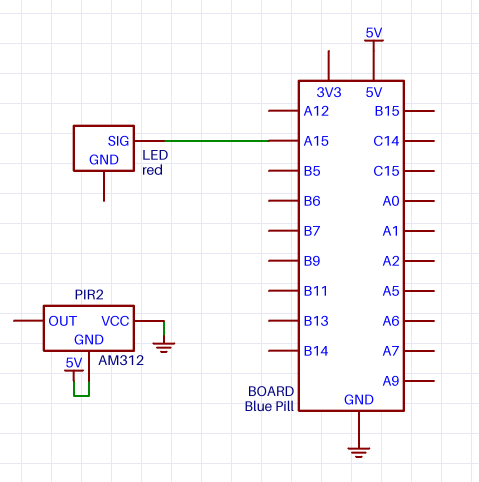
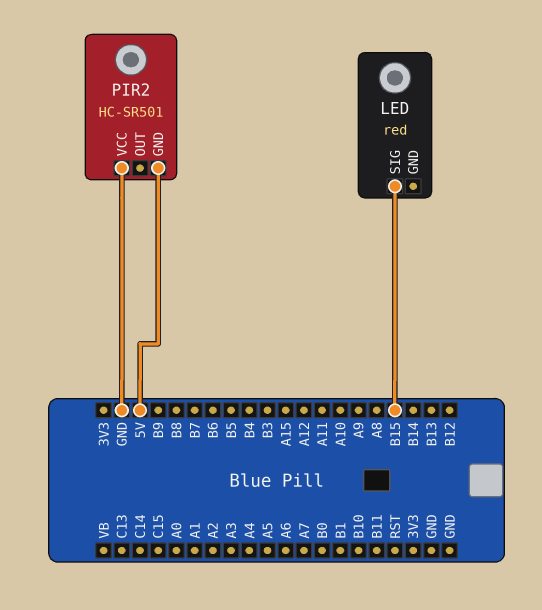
LED pin SIG: A15 -> B15
PIR2: AM312 -> HC-SR501

